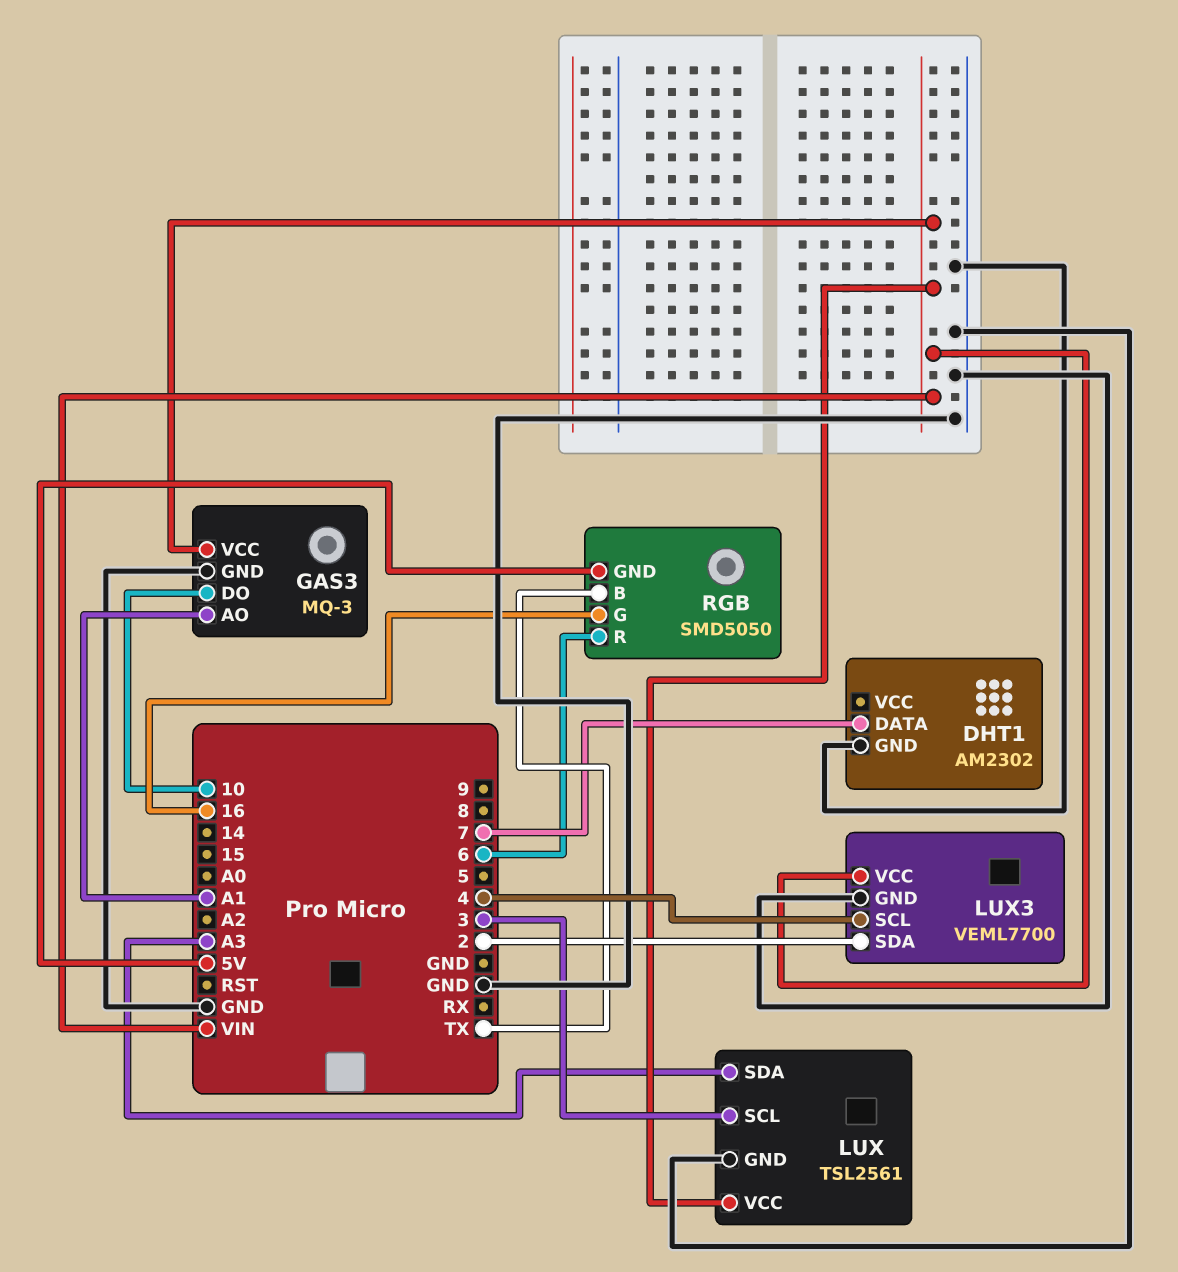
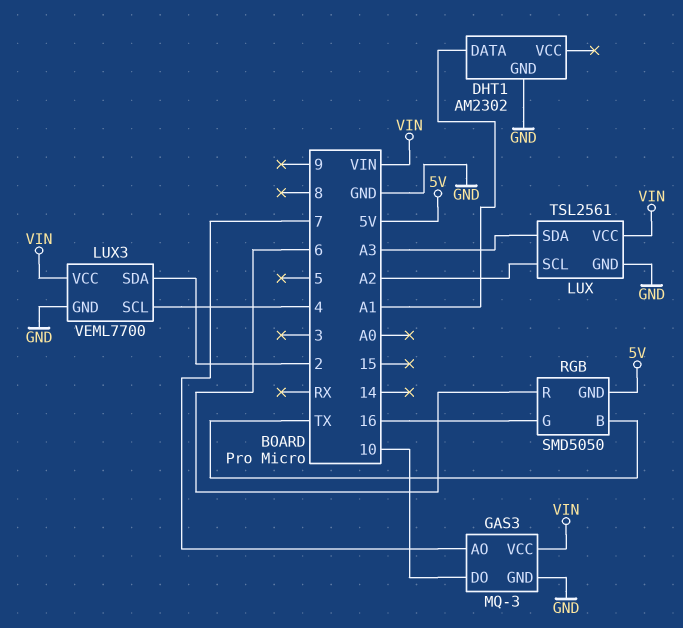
DHT1 pin DATA: 7 -> A1
GAS3 pin AO: A1 -> 7
LUX pin SCL: 3 -> A2

